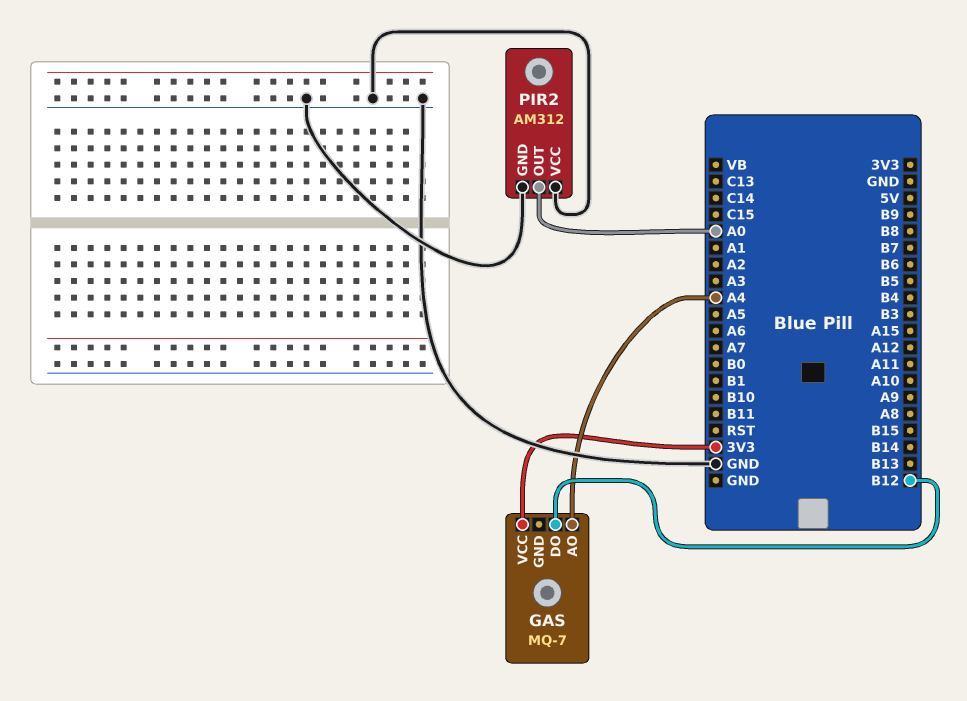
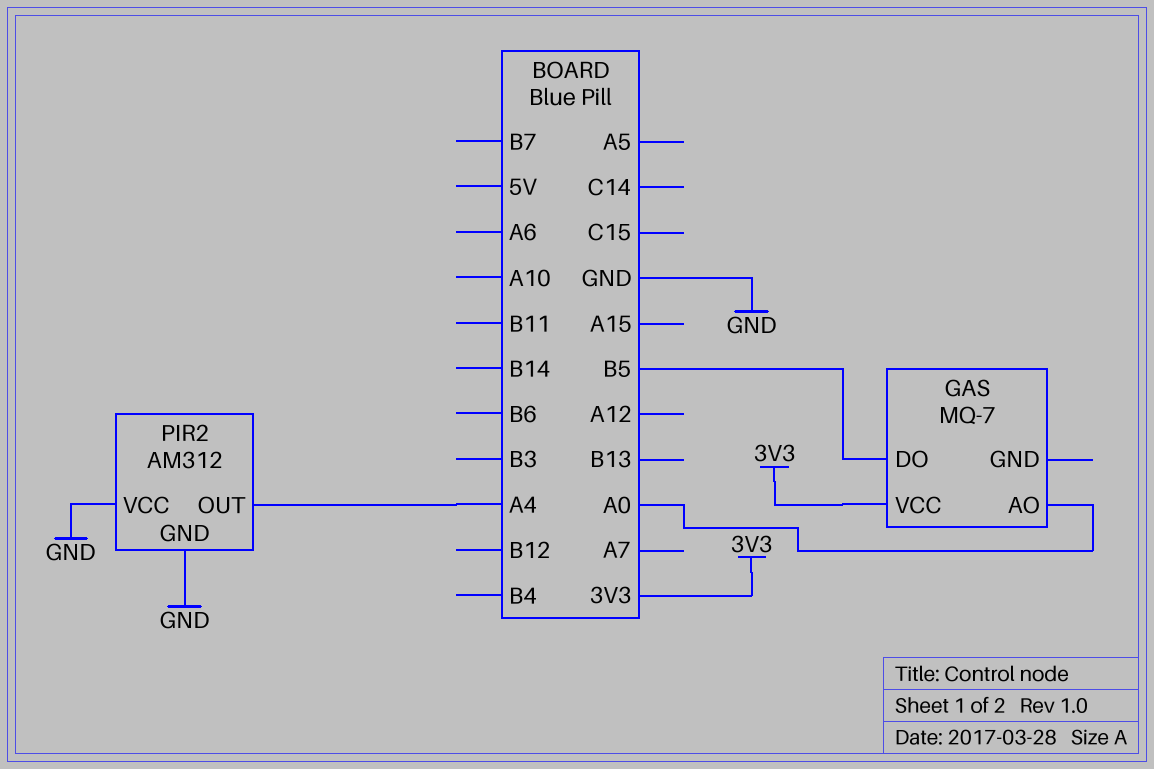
GAS pin AO: A4 -> A0
GAS pin DO: B12 -> B5
PIR2 pin OUT: A0 -> A4

